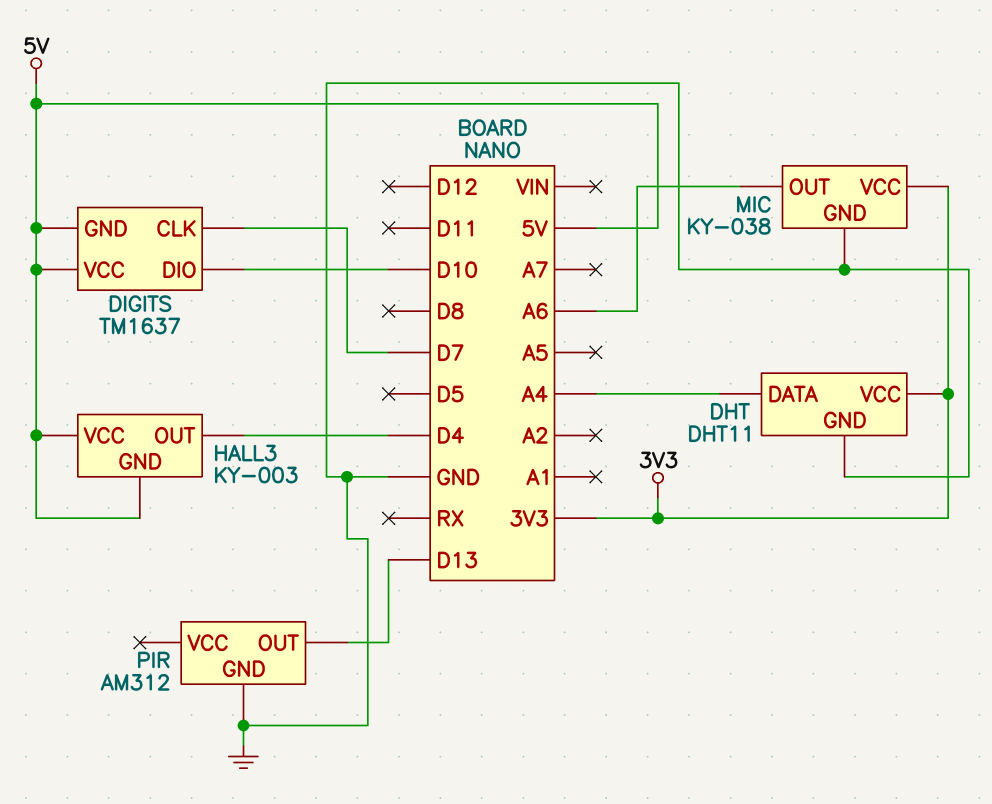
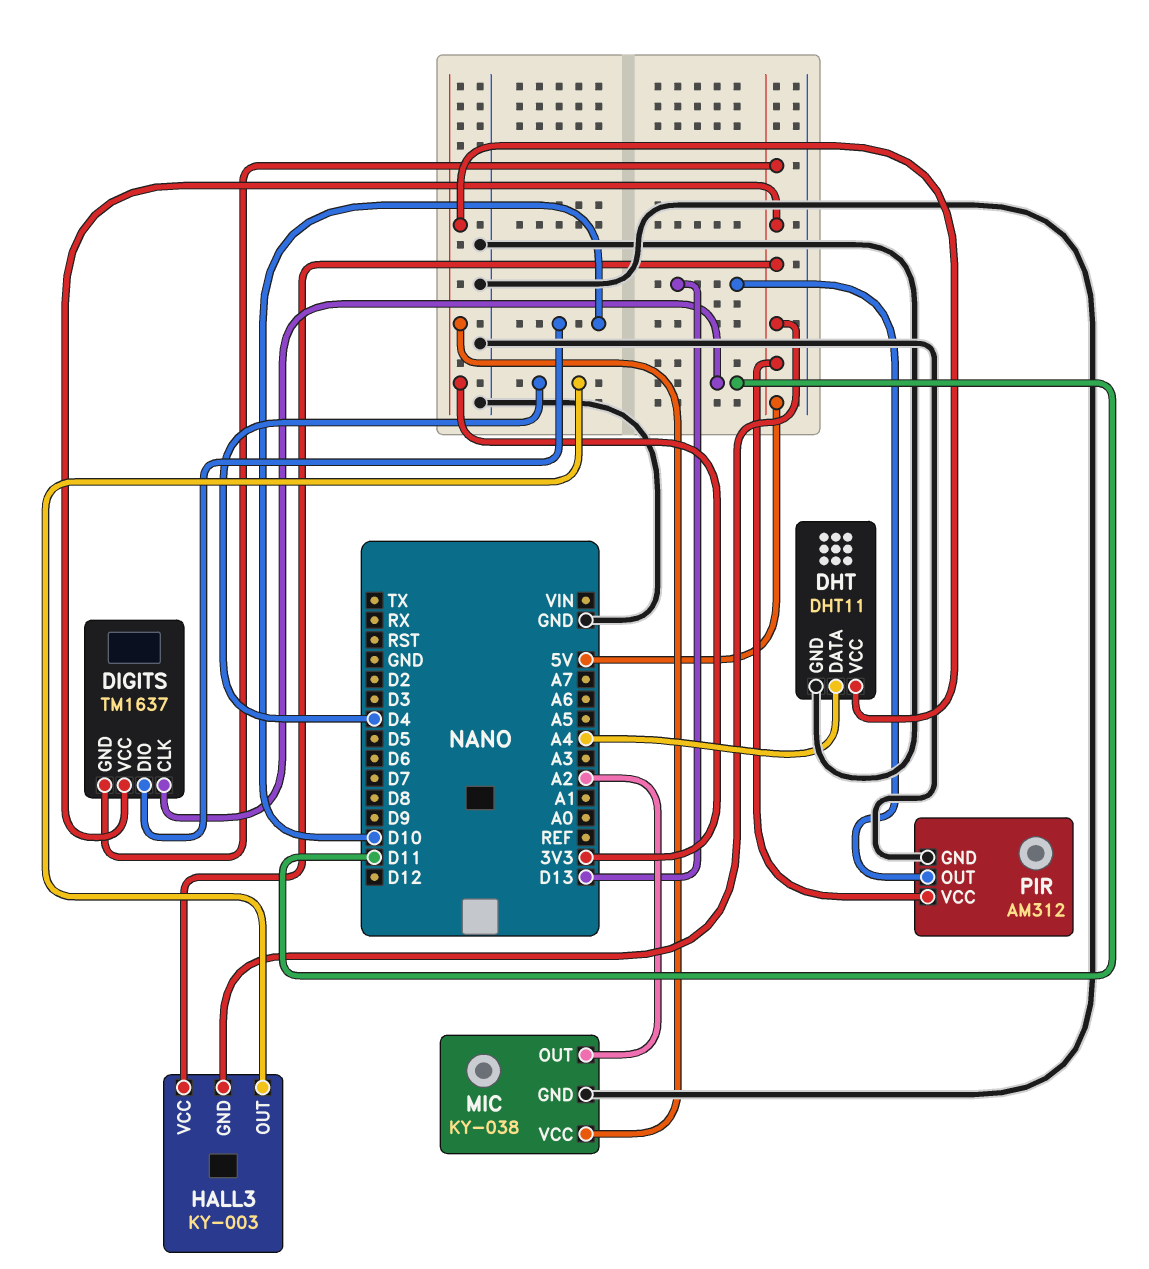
DIGITS pin CLK: D7 -> D11
MIC pin OUT: A6 -> A2
PIR pin VCC: none -> 5V

